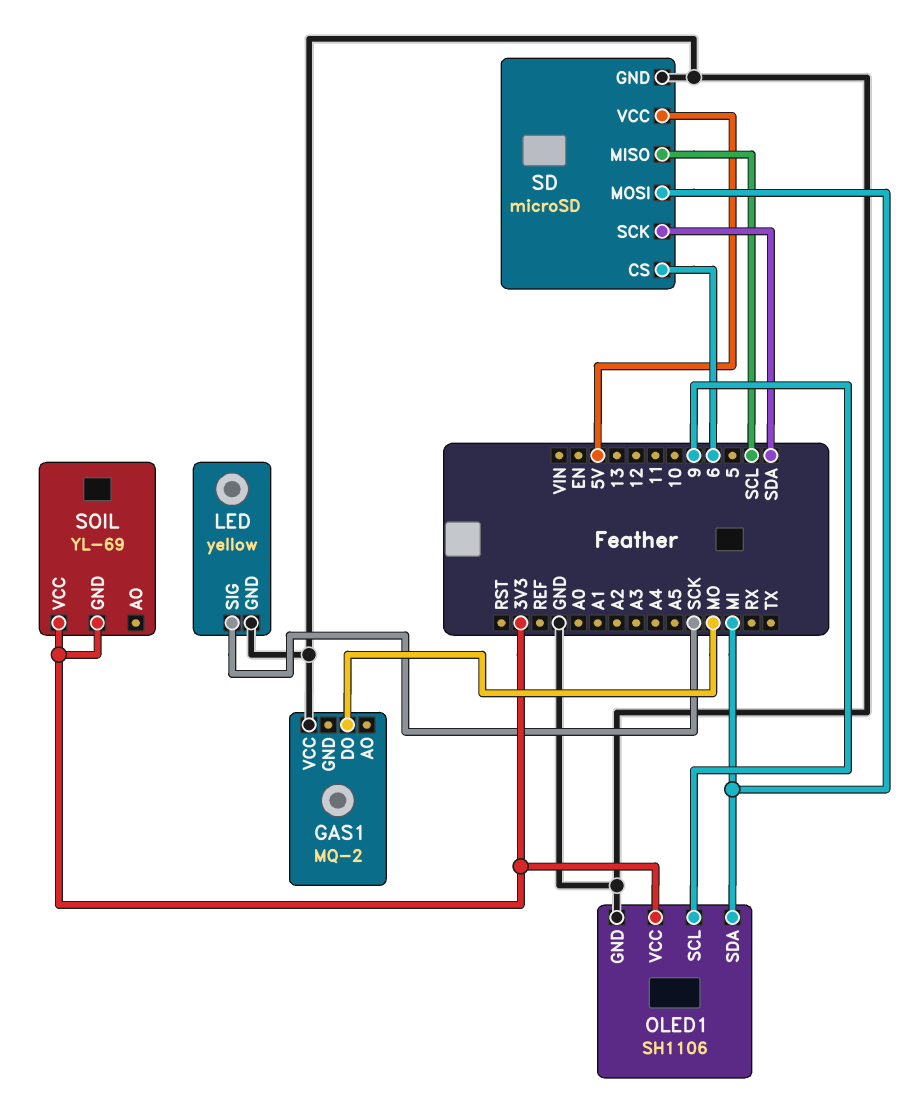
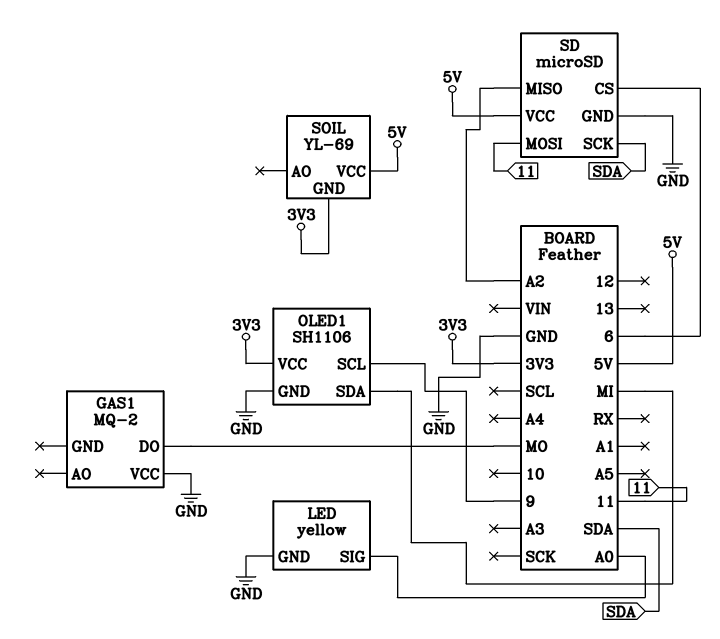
LED pin SIG: SCK -> A0
SD pin MISO: SCL -> A2
SD pin MOSI: MI -> 11
SOIL pin VCC: 3V3 -> 5V

